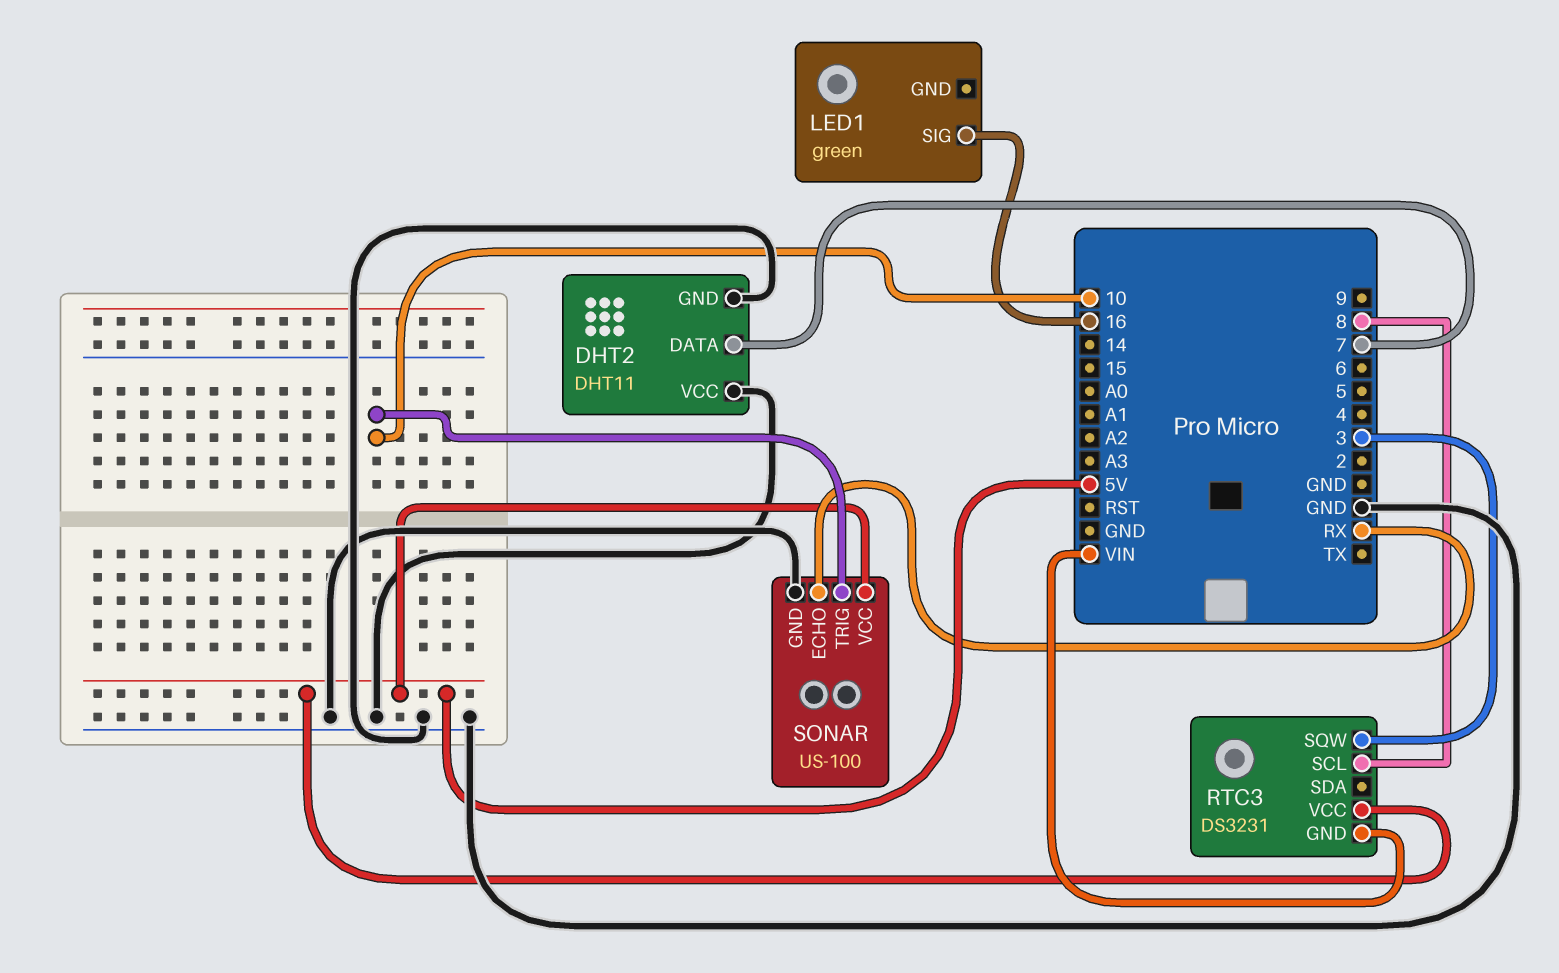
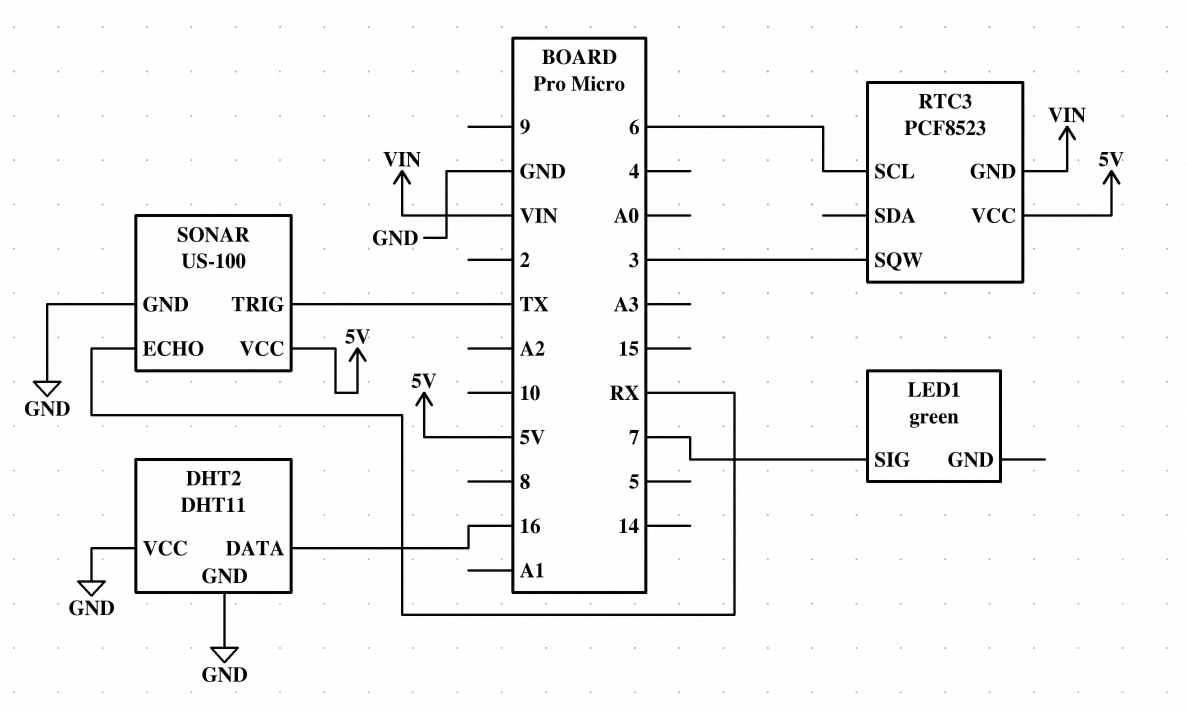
DHT2 pin DATA: 7 -> 16
LED1 pin SIG: 16 -> 7
RTC3: DS3231 -> PCF8523
RTC3 pin SCL: 8 -> 6
SONAR pin TRIG: 10 -> TX

